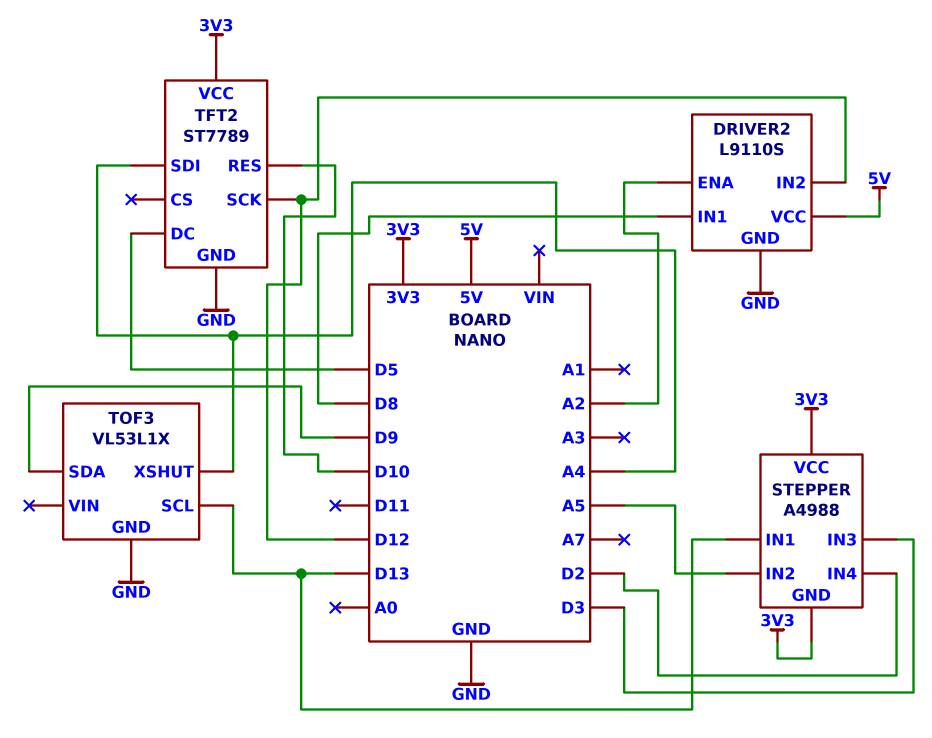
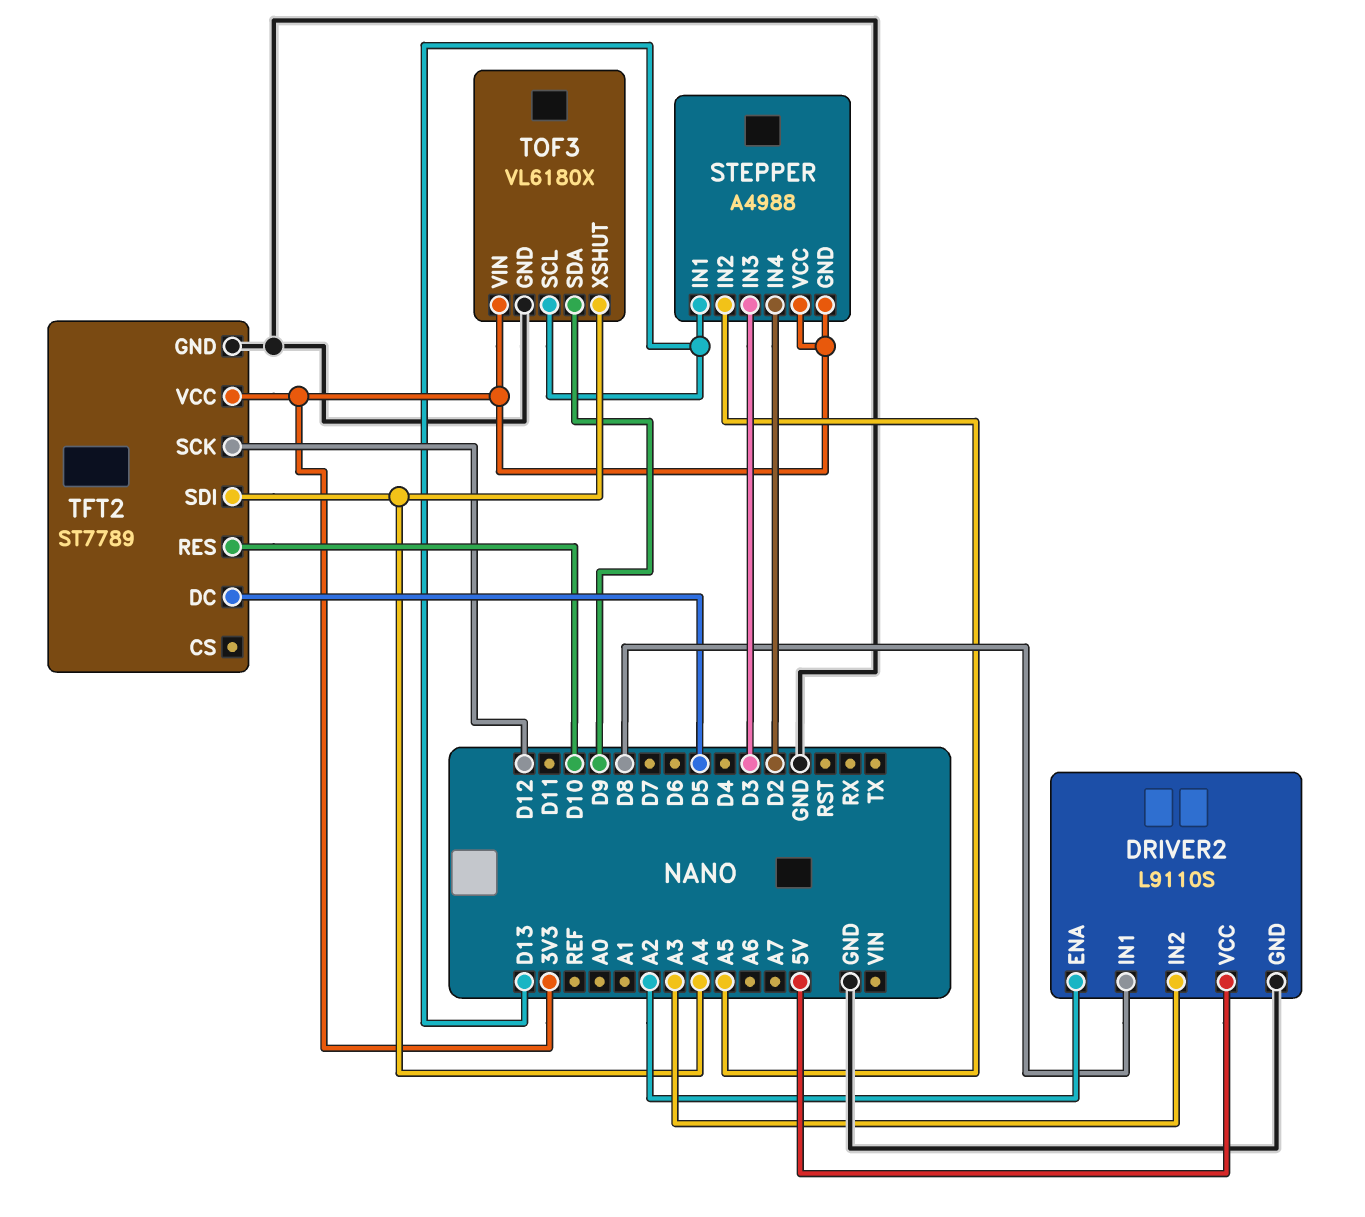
DRIVER2 pin IN2: D12 -> A3
TOF3: VL53L1X -> VL6180X
TOF3 pin VIN: none -> 3V3

